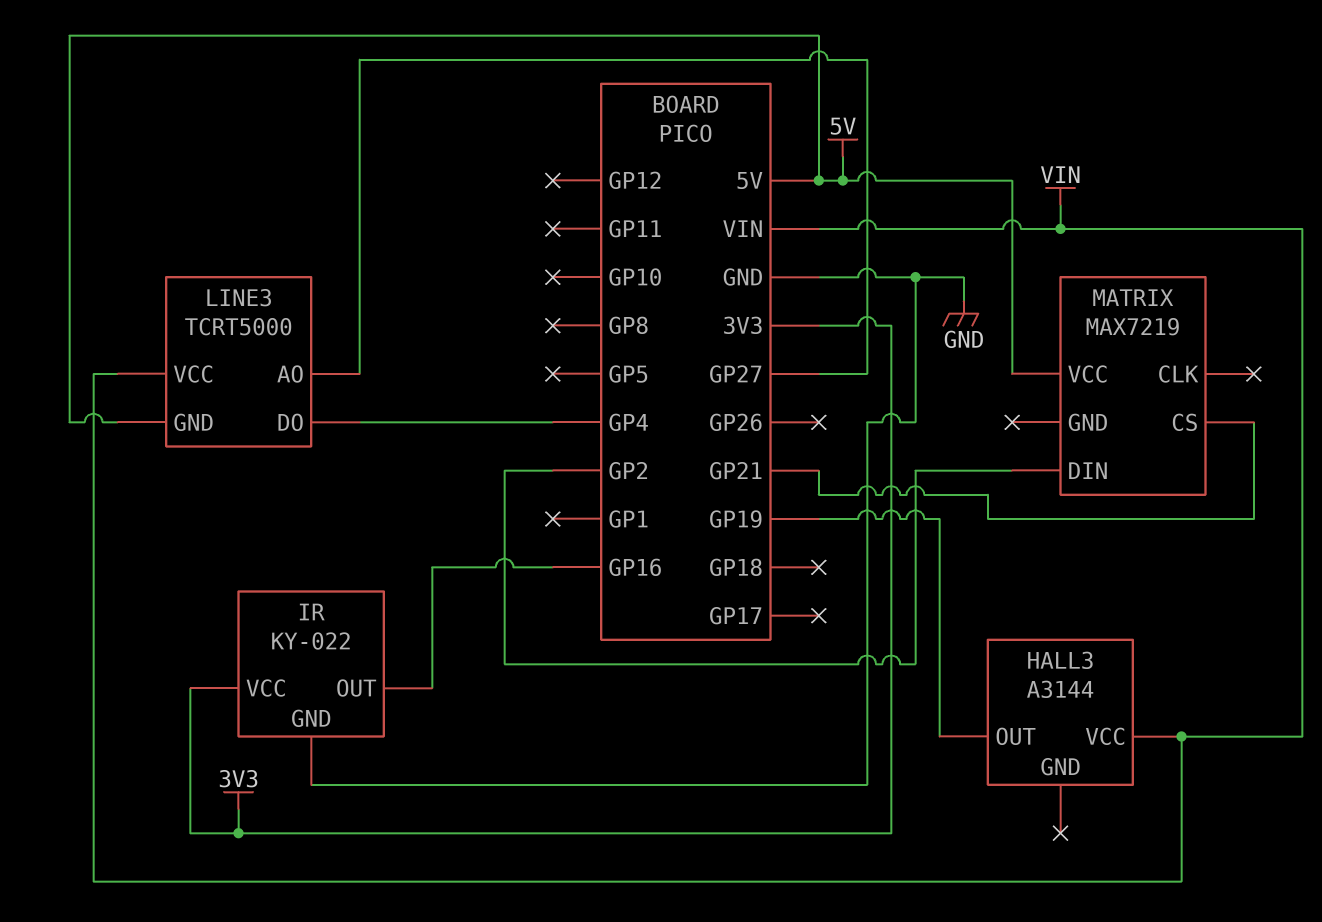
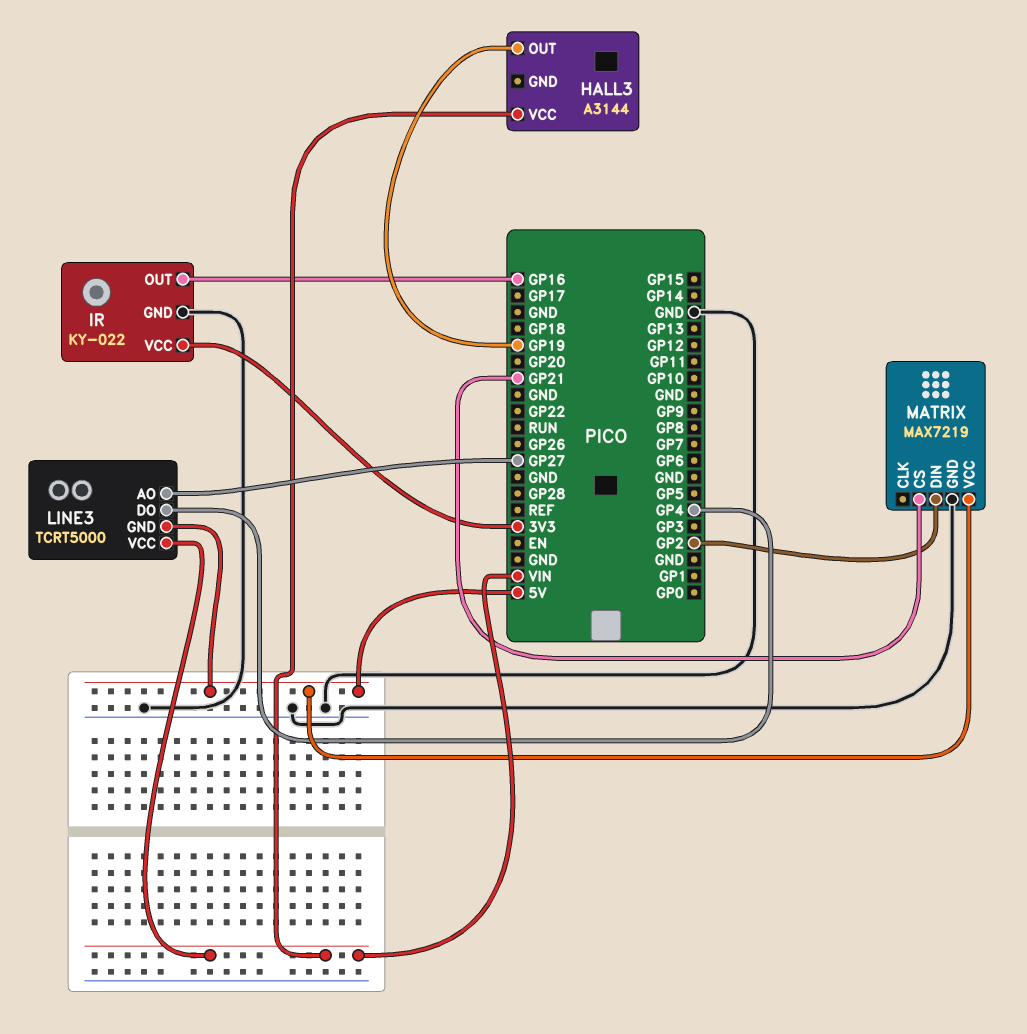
MATRIX pin GND: none -> GND

